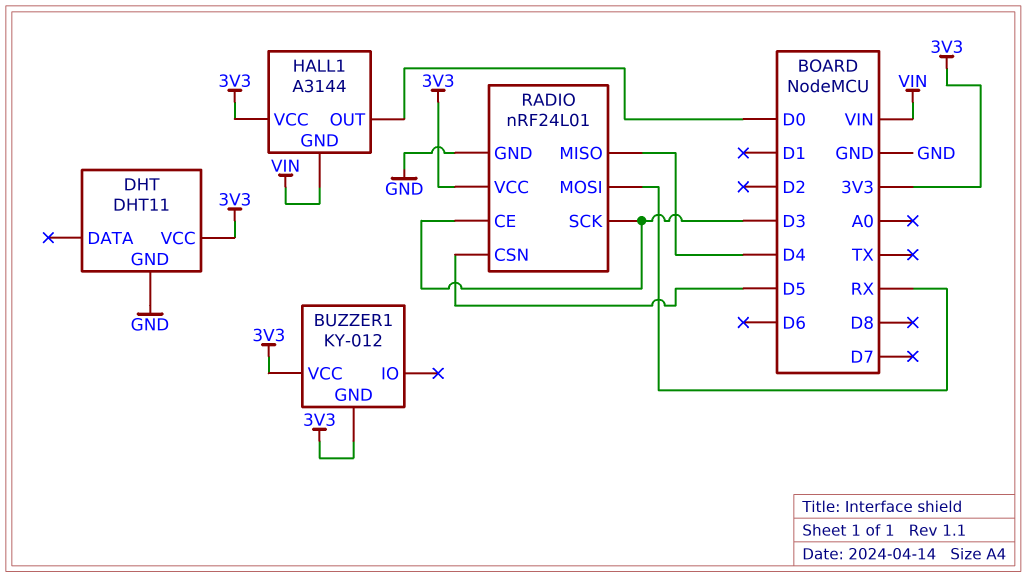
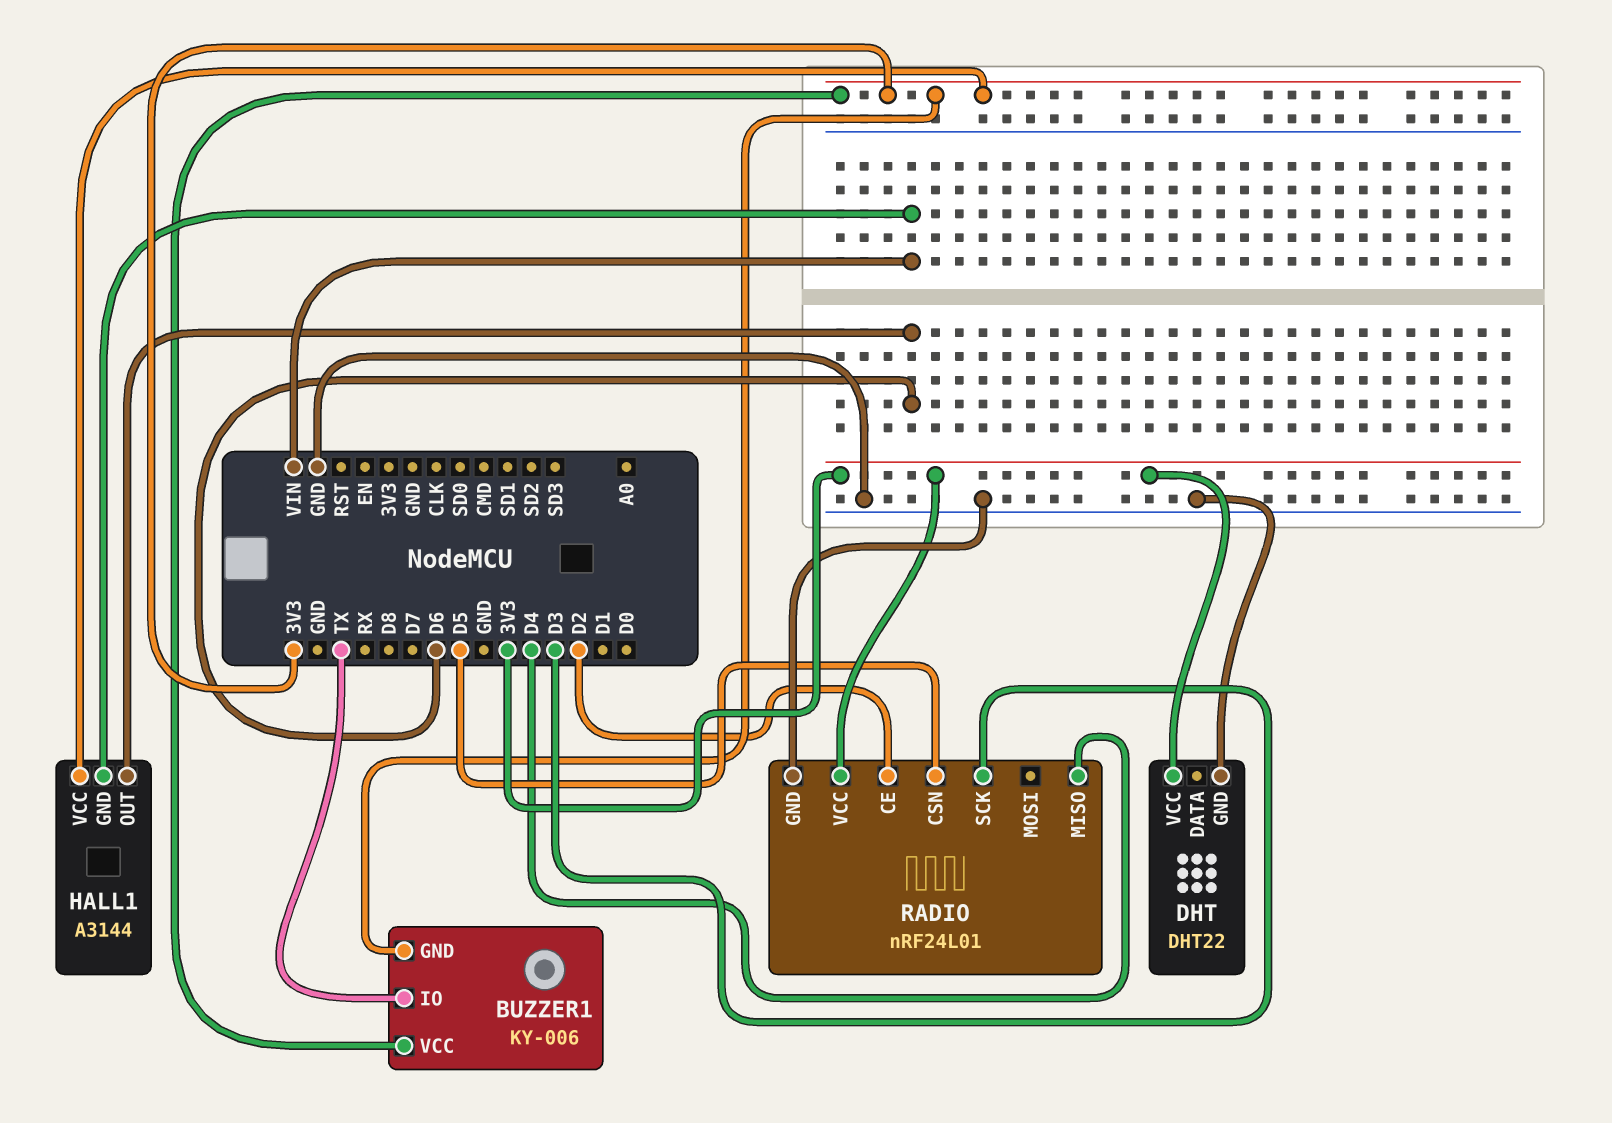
BUZZER1: KY-012 -> KY-006
BUZZER1 pin IO: none -> TX
DHT: DHT11 -> DHT22
HALL1 pin OUT: D0 -> D6
RADIO pin CE: D3 -> D2
RADIO pin MOSI: RX -> none

